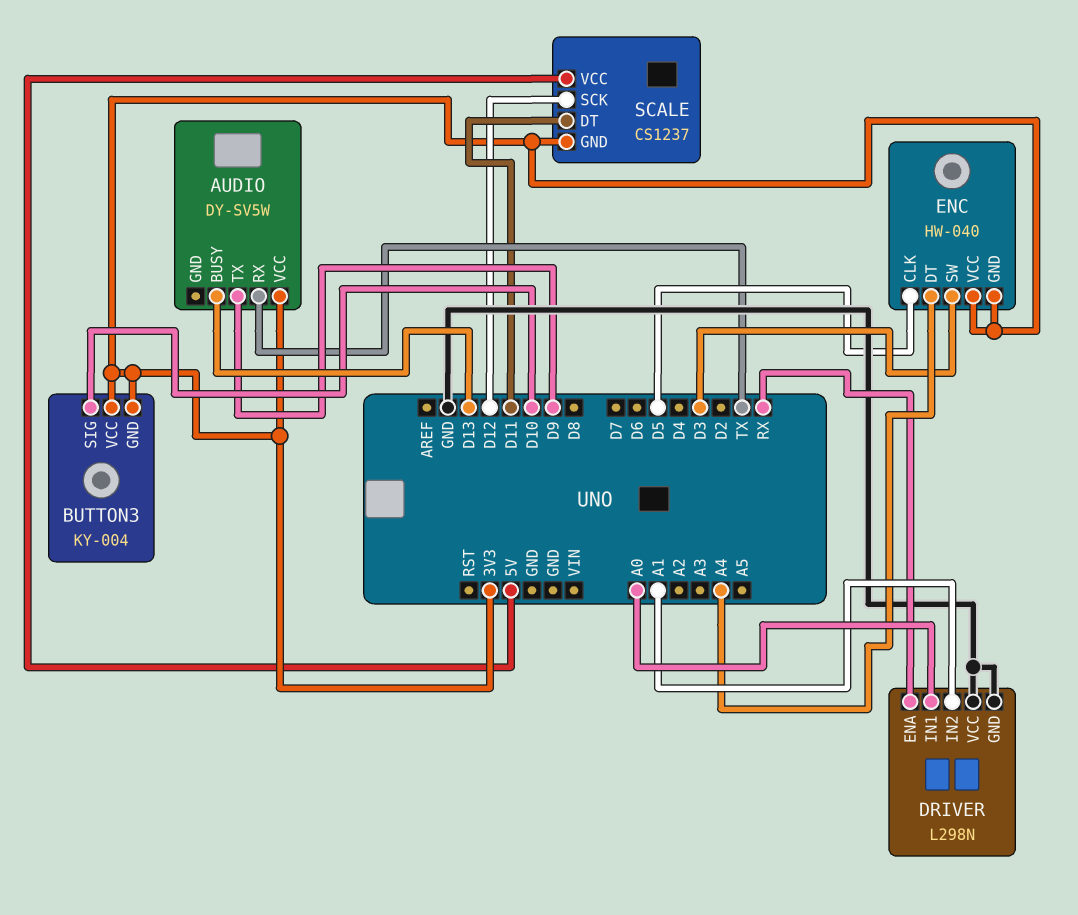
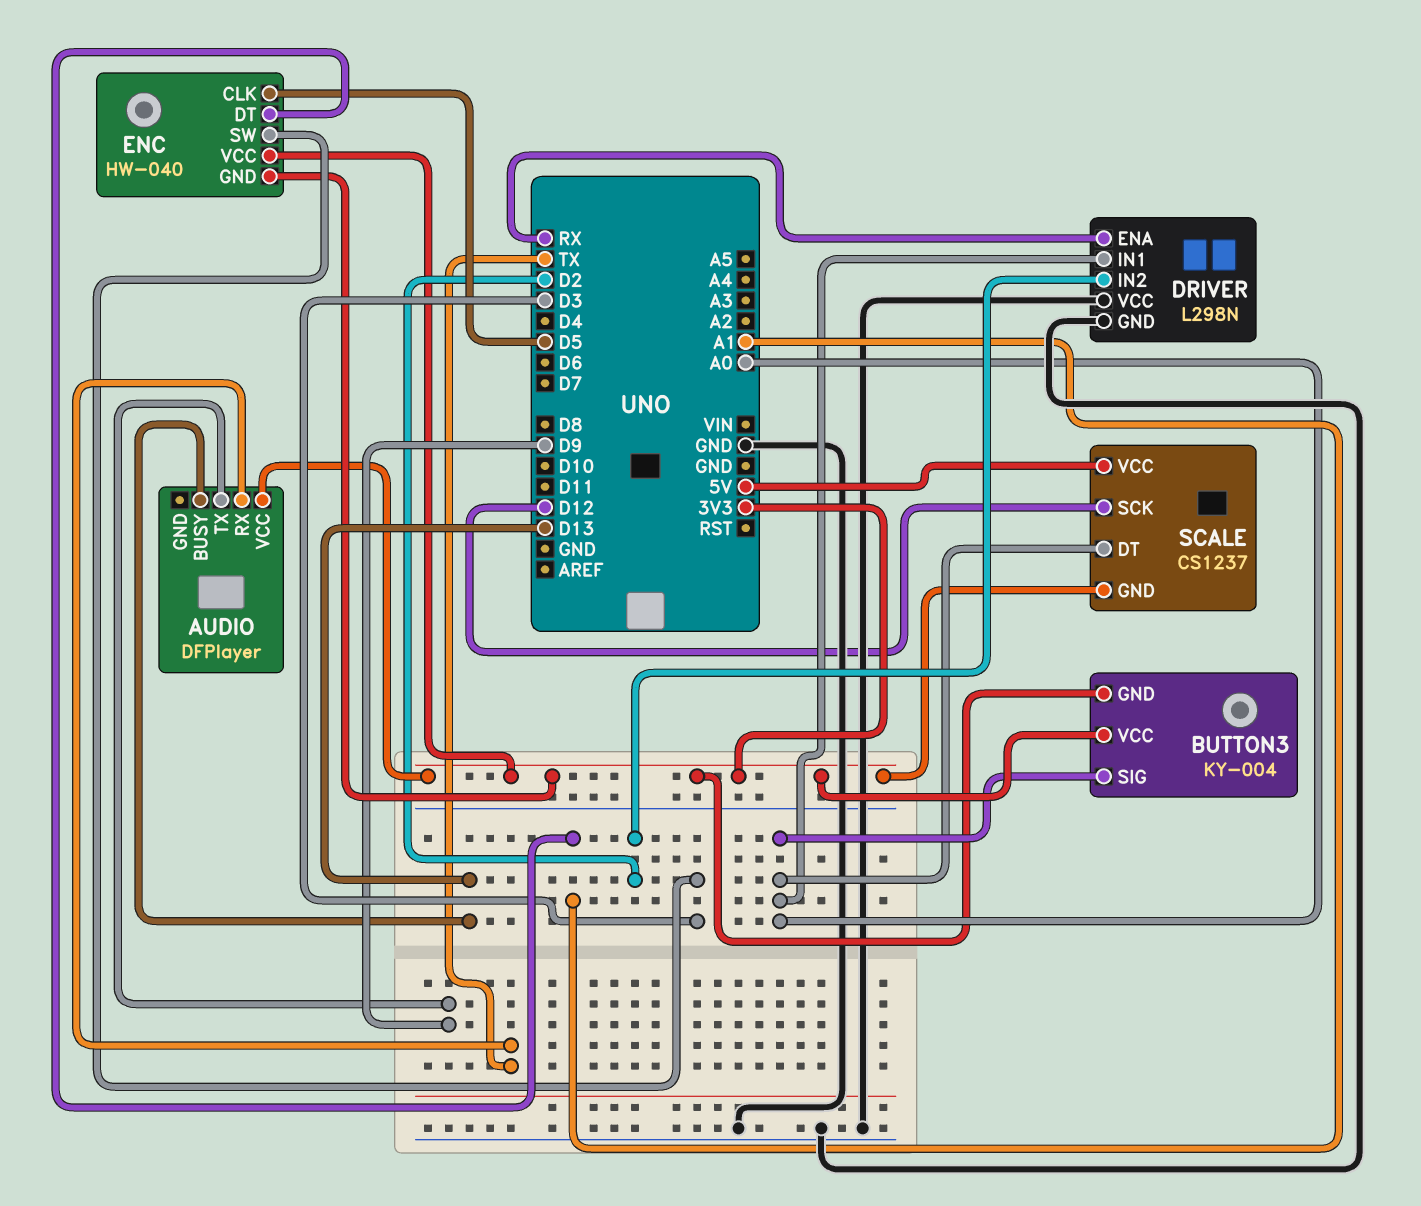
AUDIO: DY-SV5W -> DFPlayer
BUTTON3 pin SIG: D10 -> A0
DRIVER pin IN2: A1 -> D2
ENC pin DT: A4 -> A1
SCALE pin DT: D11 -> A0

